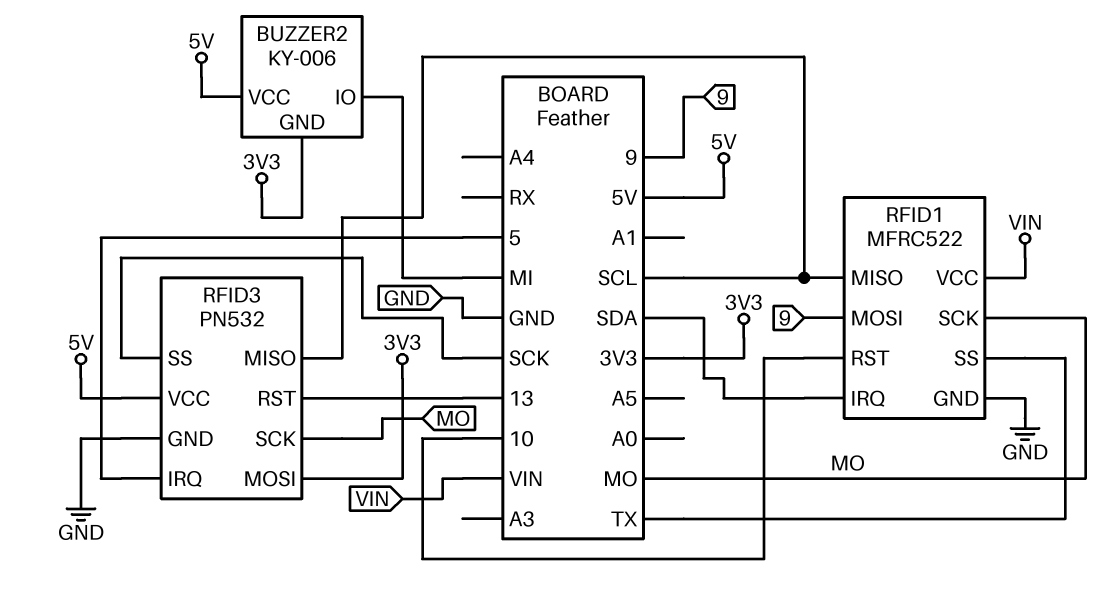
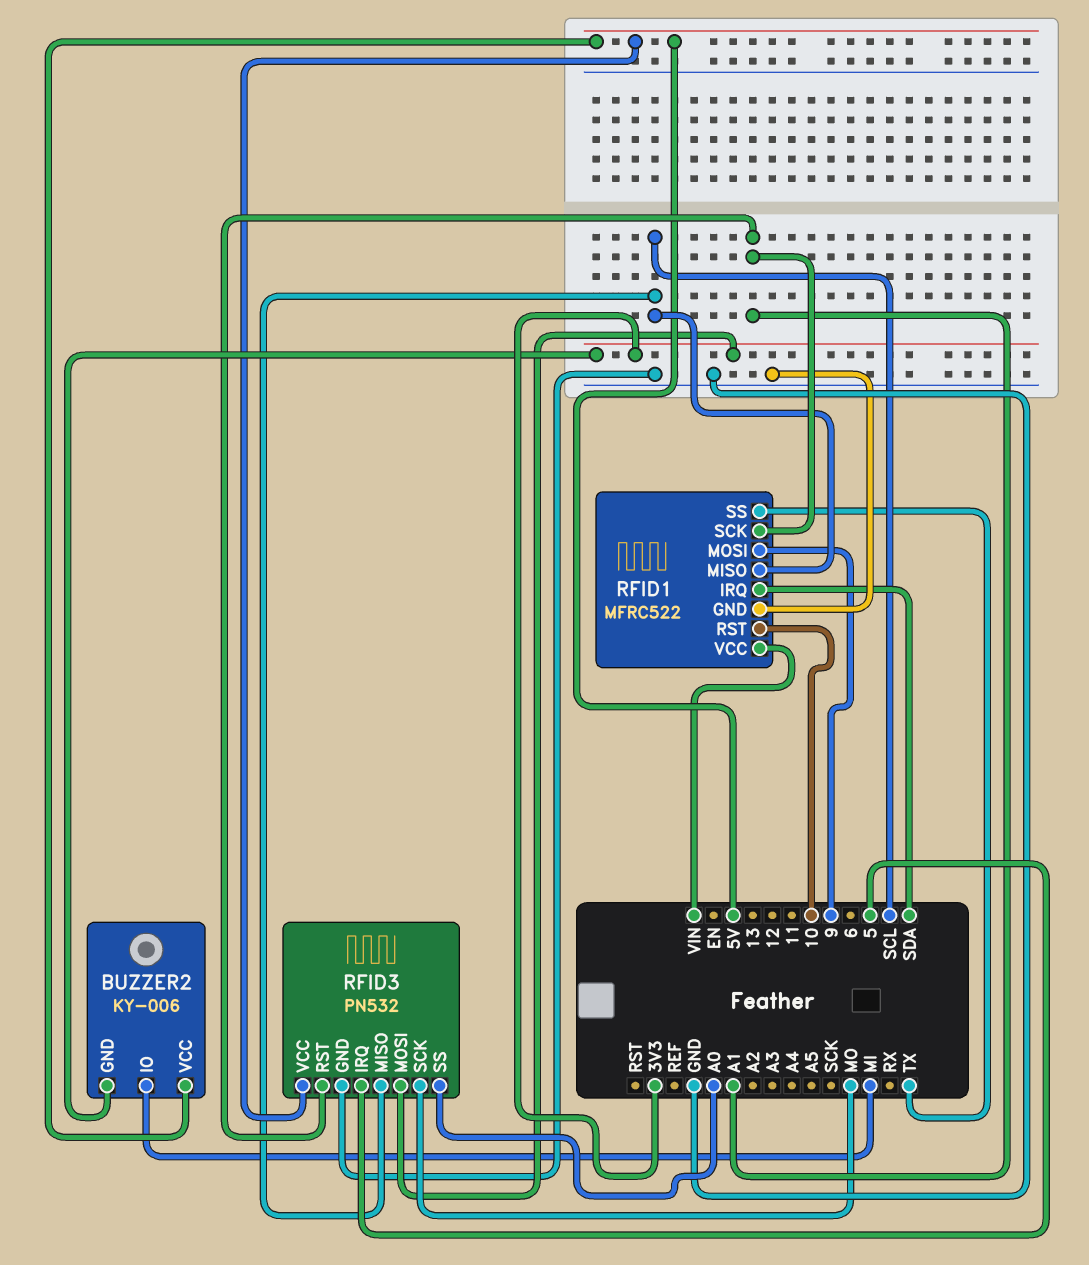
RFID1 pin SCK: MO -> A1
RFID3 pin RST: 13 -> A1
RFID3 pin SS: SCK -> A0

